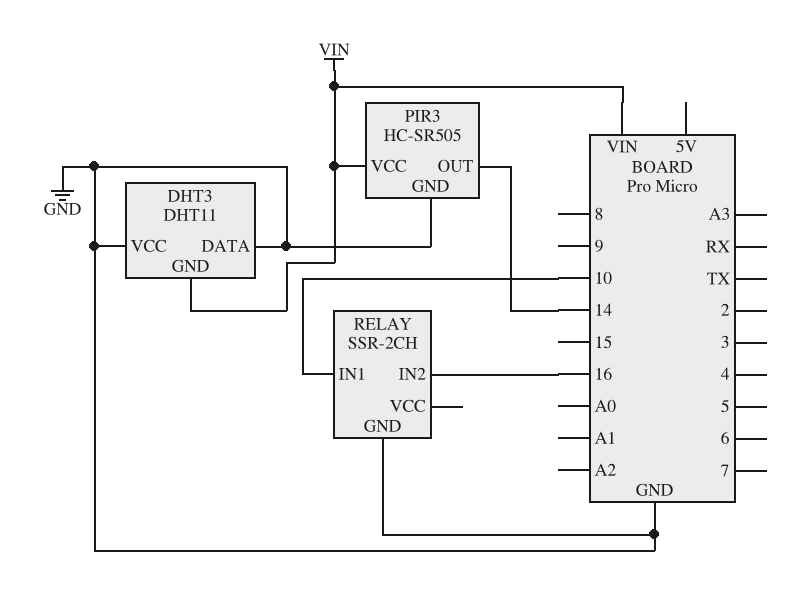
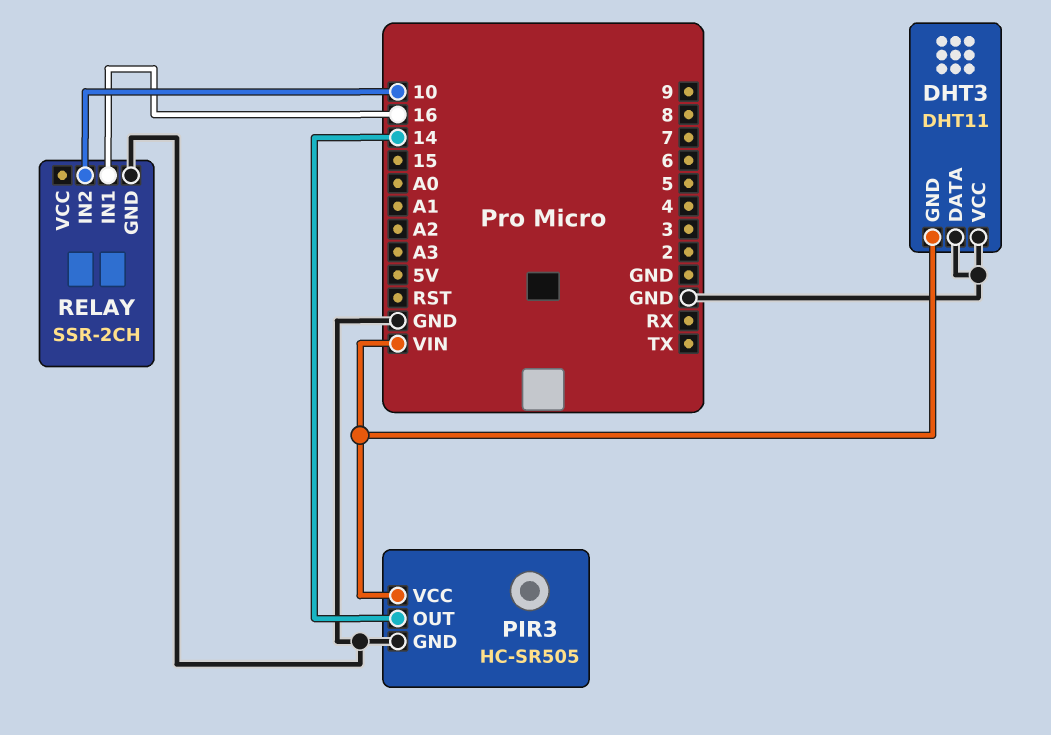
RELAY pin IN1: 10 -> 16
RELAY pin IN2: 16 -> 10

